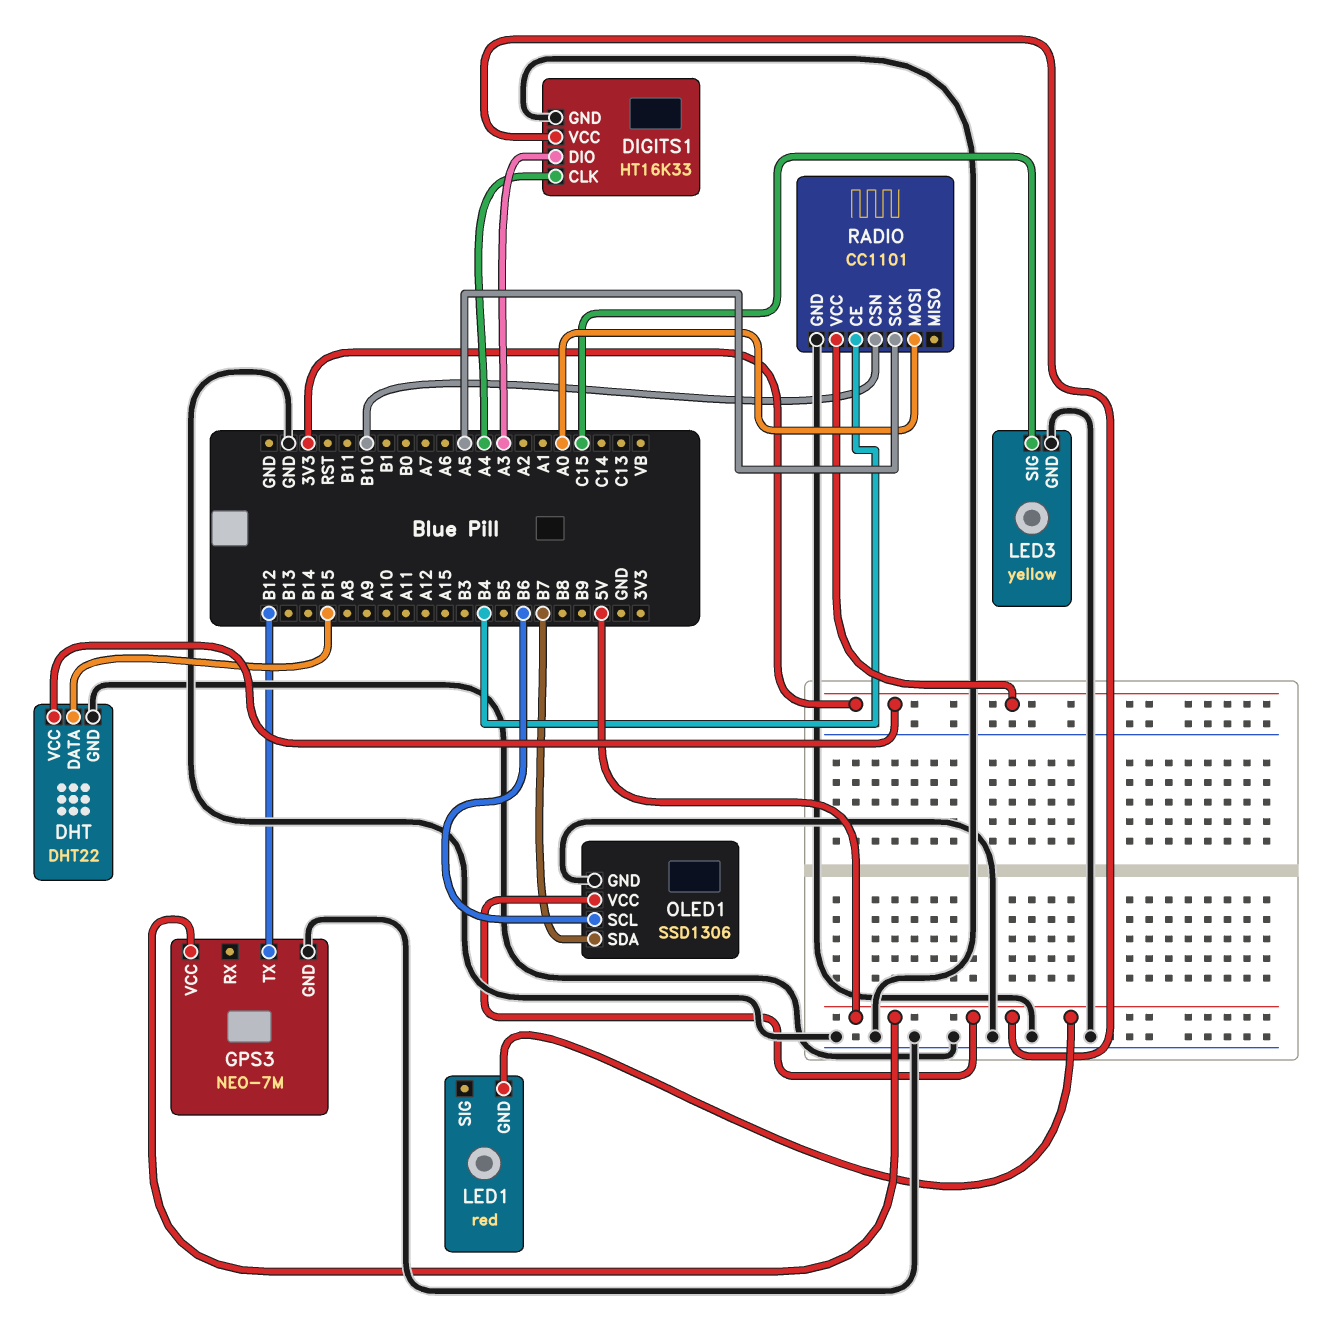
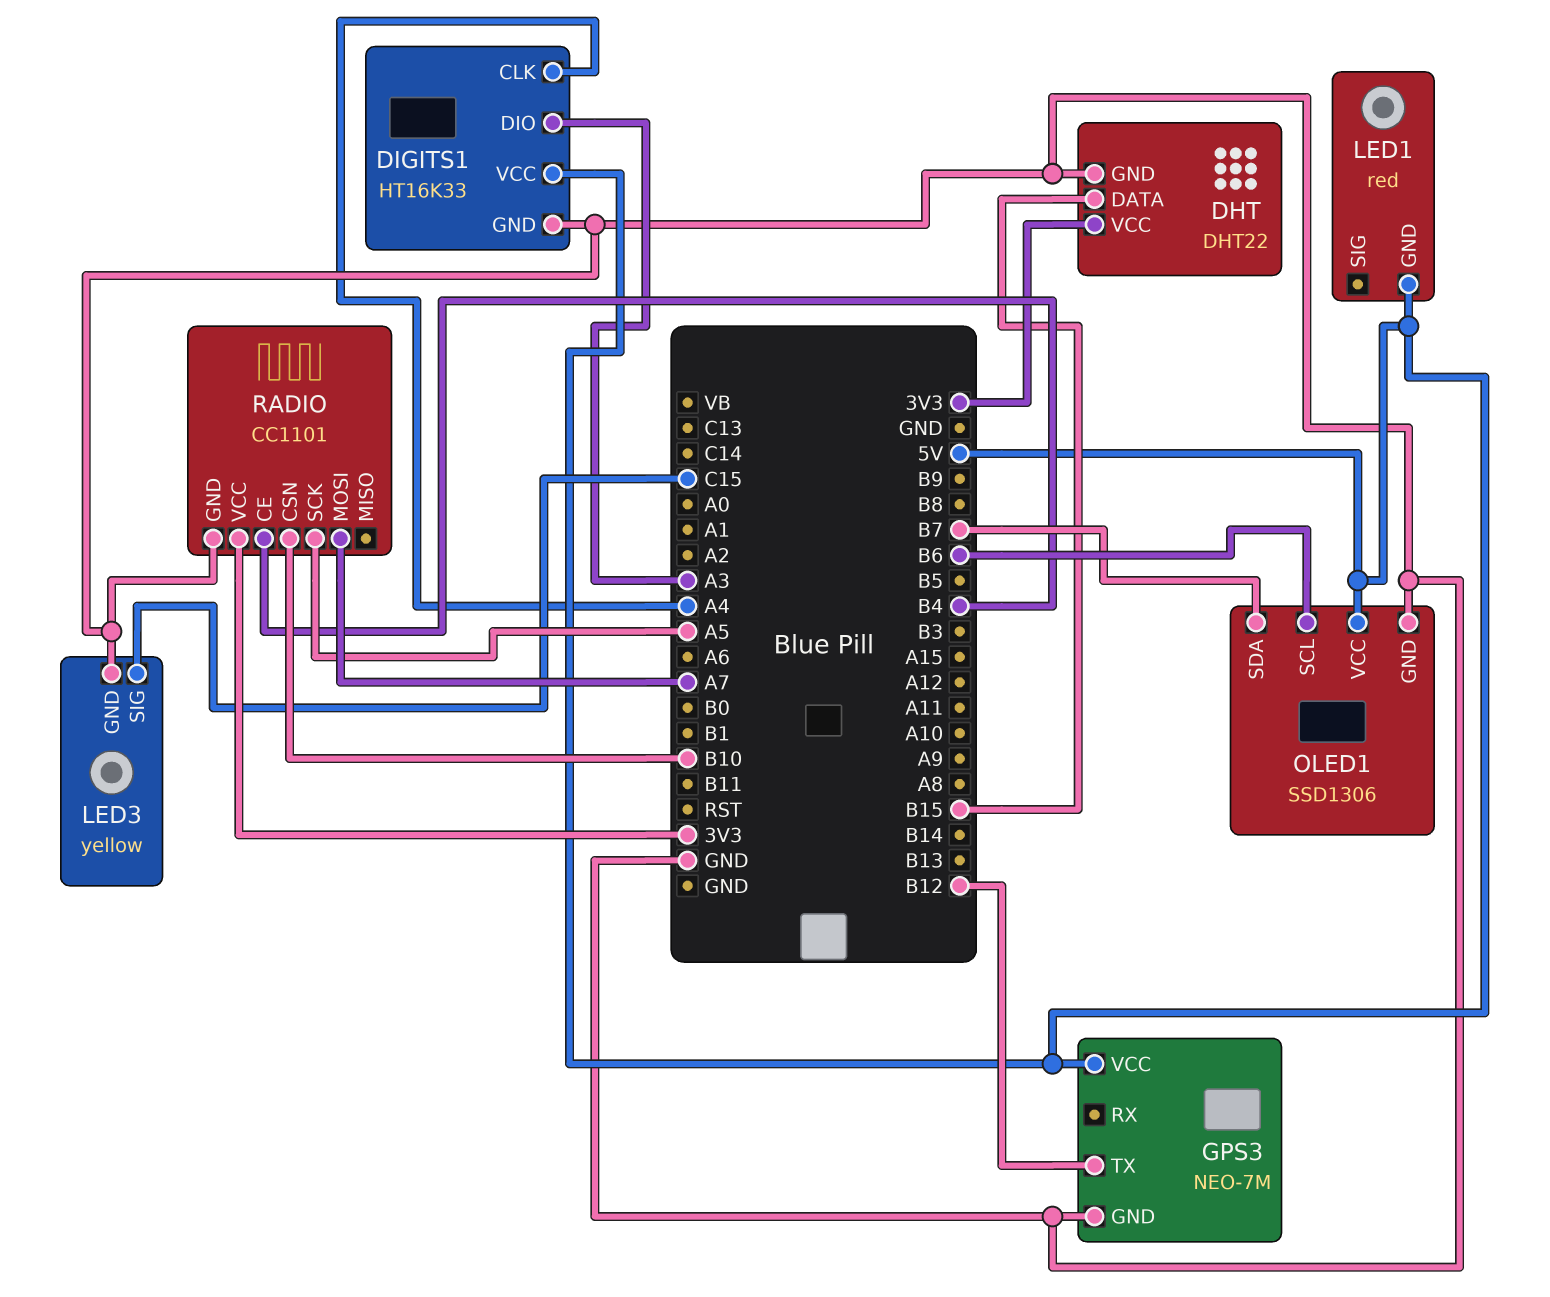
RADIO pin MOSI: A0 -> A7

